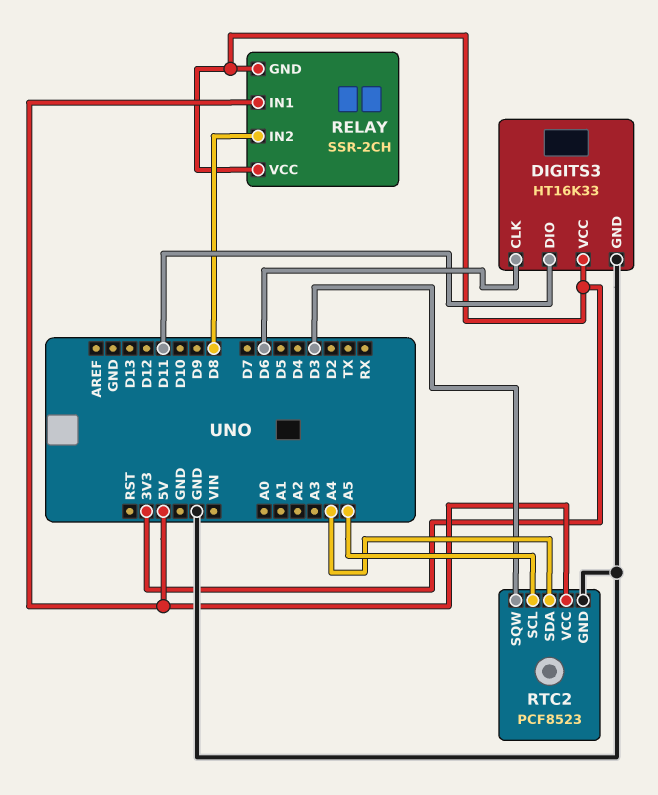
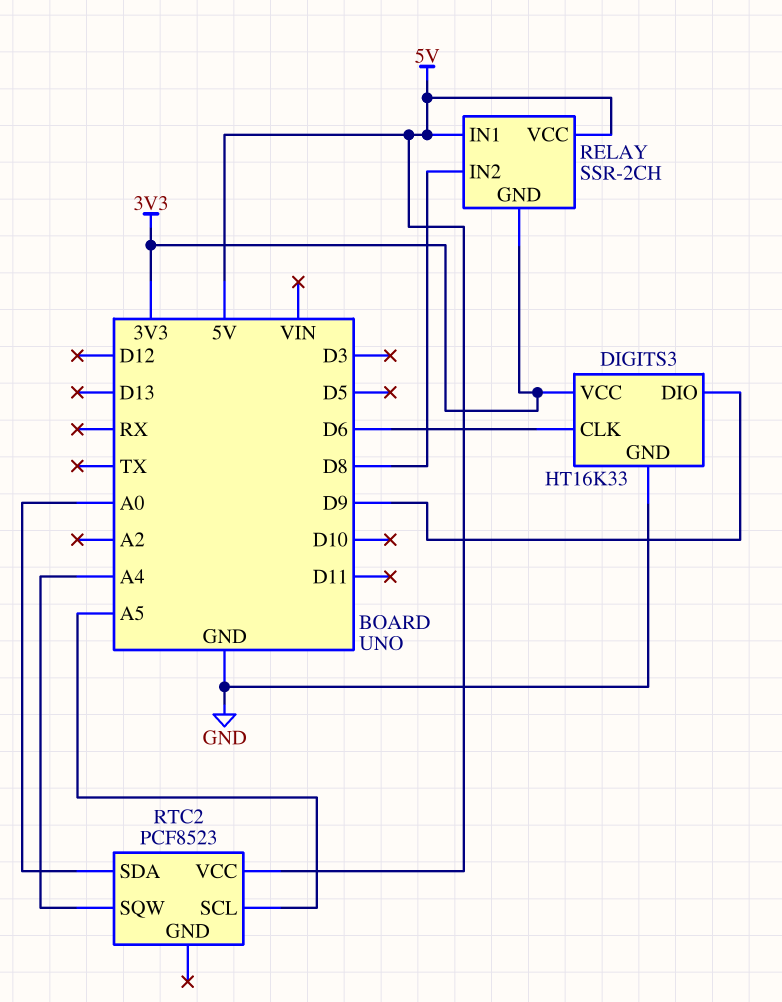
DIGITS3 pin DIO: D11 -> D9
RELAY pin VCC: 3V3 -> 5V
RTC2 pin GND: GND -> none
RTC2 pin SDA: A4 -> A0
RTC2 pin SQW: D3 -> A4

